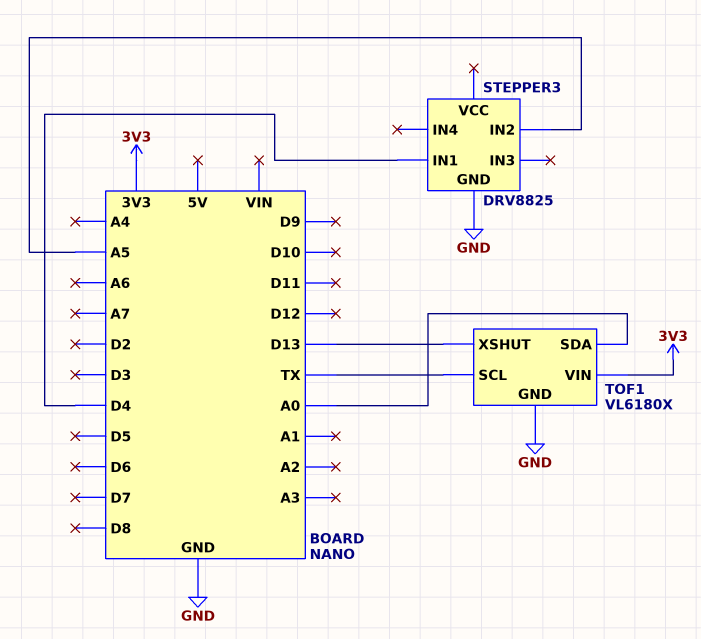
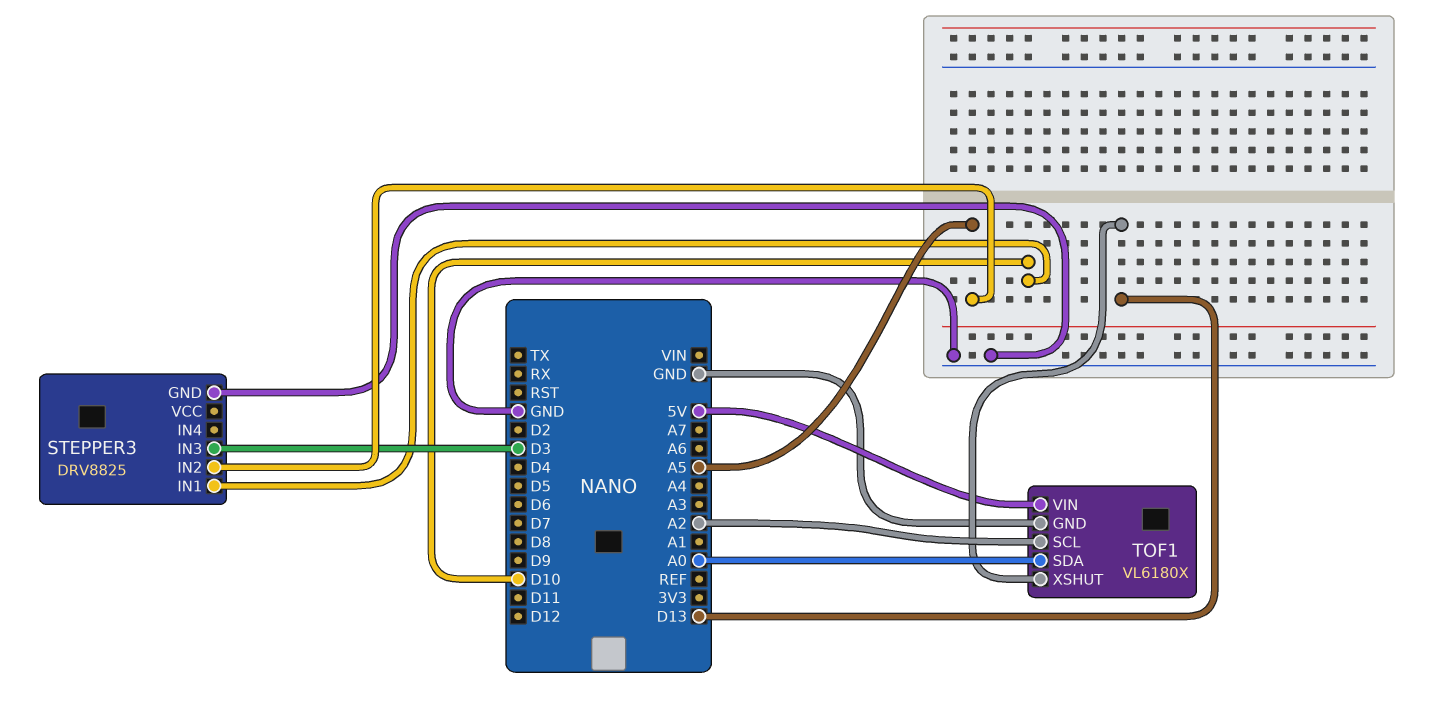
STEPPER3 pin IN1: D4 -> D10
STEPPER3 pin IN3: none -> D3
TOF1 pin SCL: TX -> A2
TOF1 pin VIN: 3V3 -> 5V

